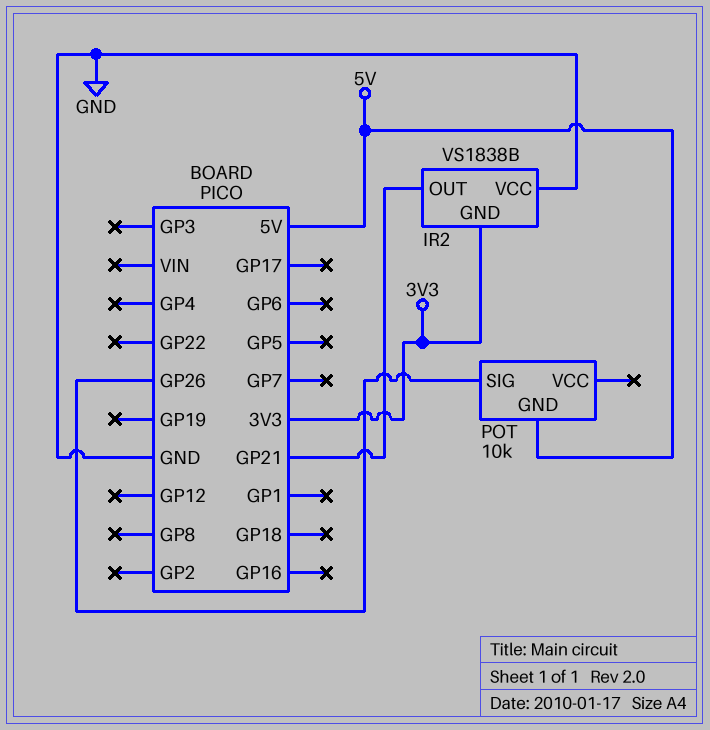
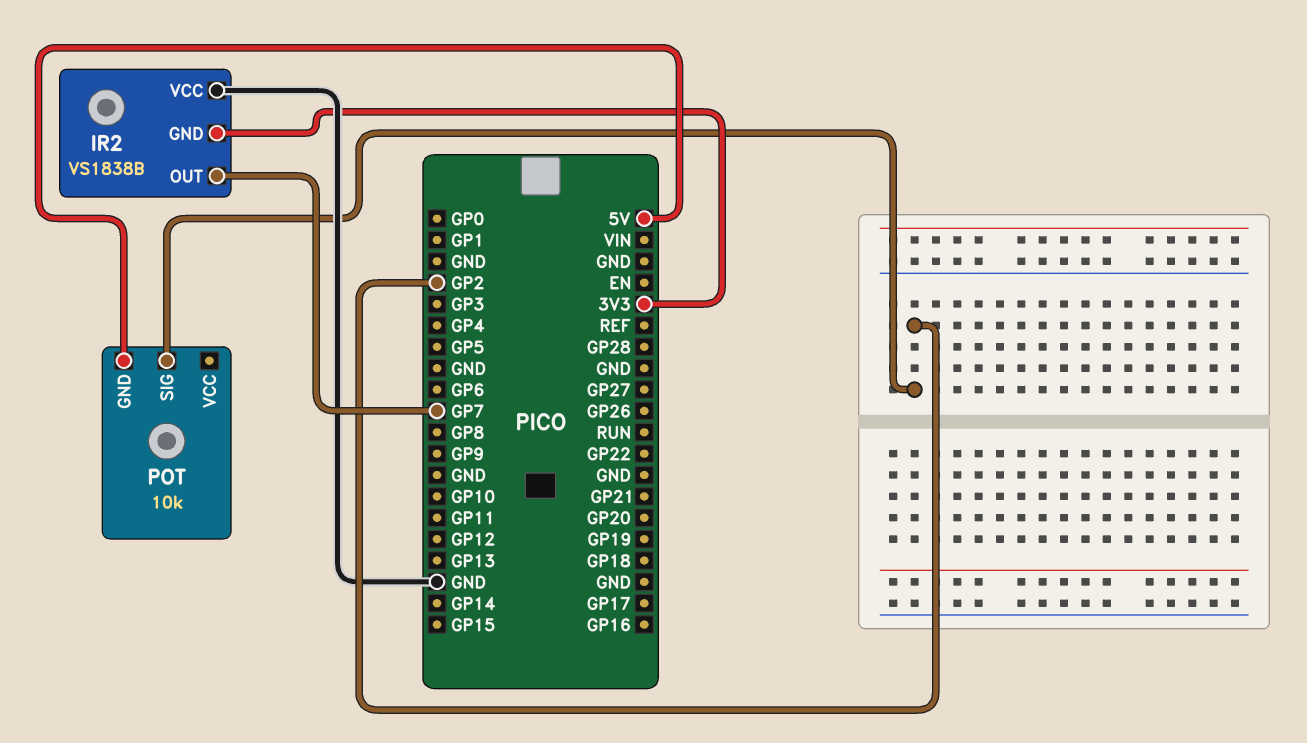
IR2 pin OUT: GP21 -> GP7
POT pin SIG: GP26 -> GP2

